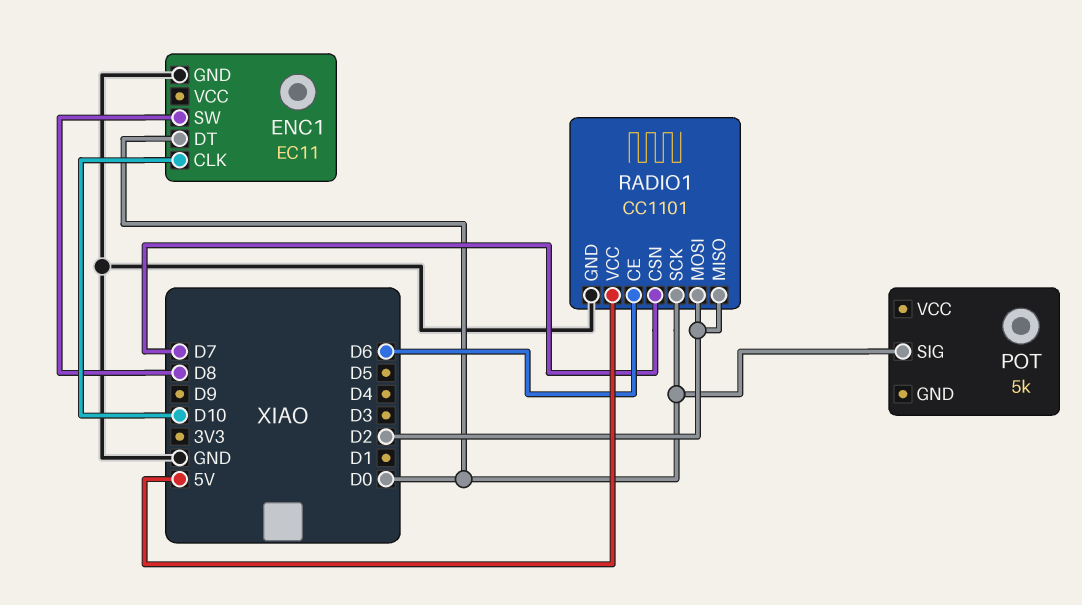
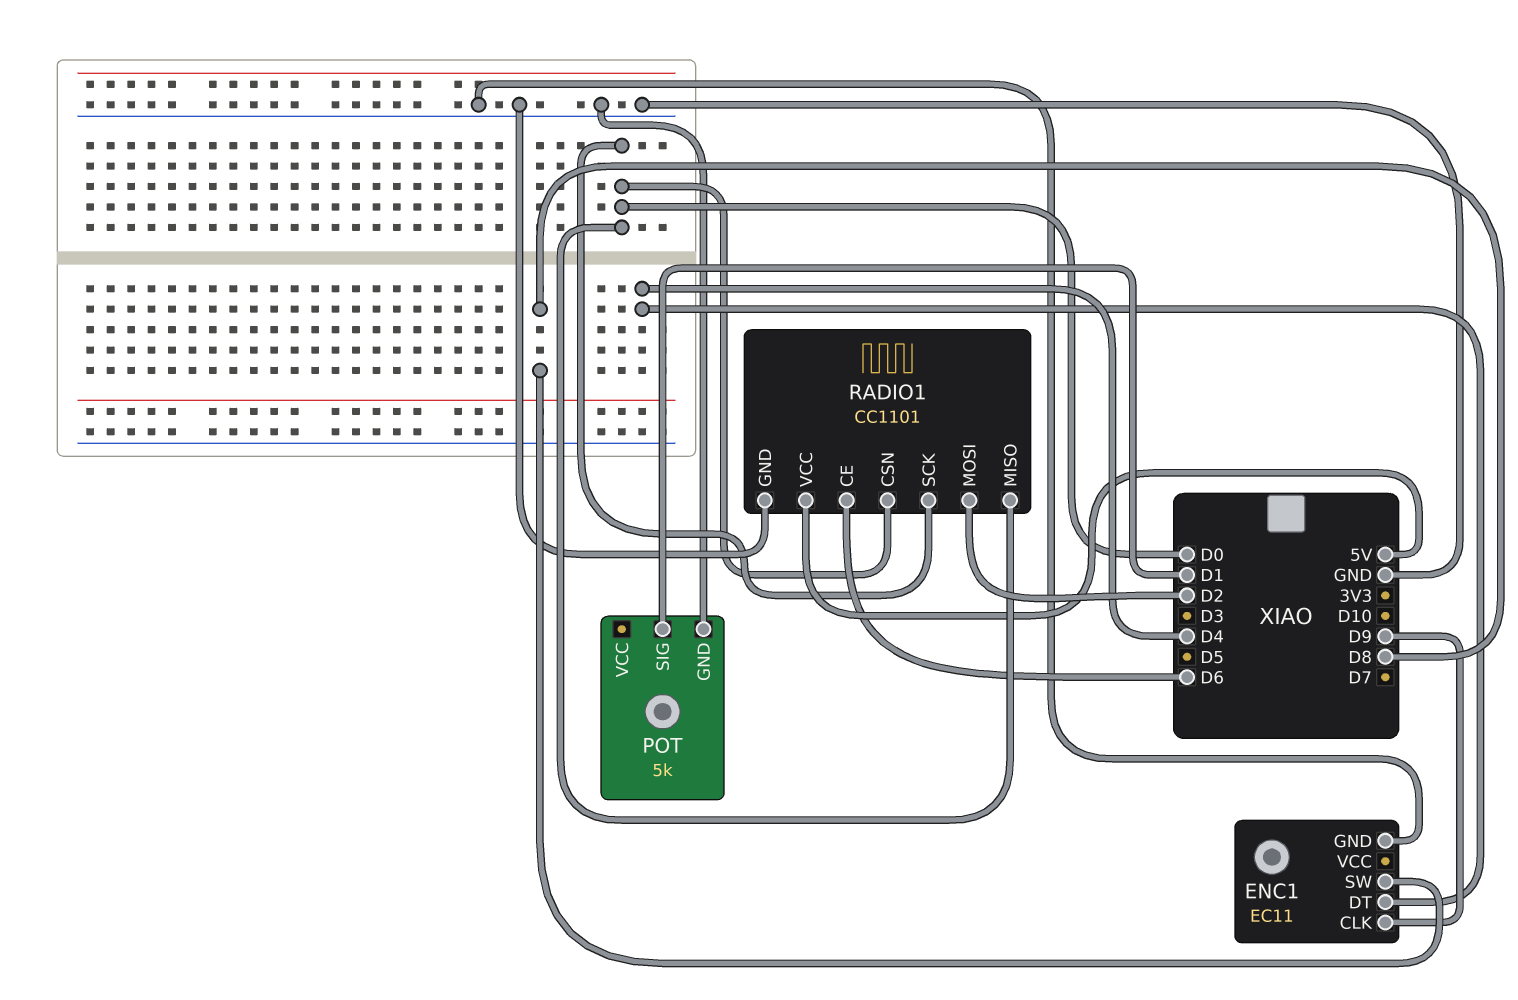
ENC1 pin CLK: D10 -> D9
ENC1 pin DT: D0 -> D4
POT pin GND: none -> GND
POT pin SIG: D0 -> D1
RADIO1 pin CSN: D7 -> D0
RADIO1 pin MISO: D2 -> D0

